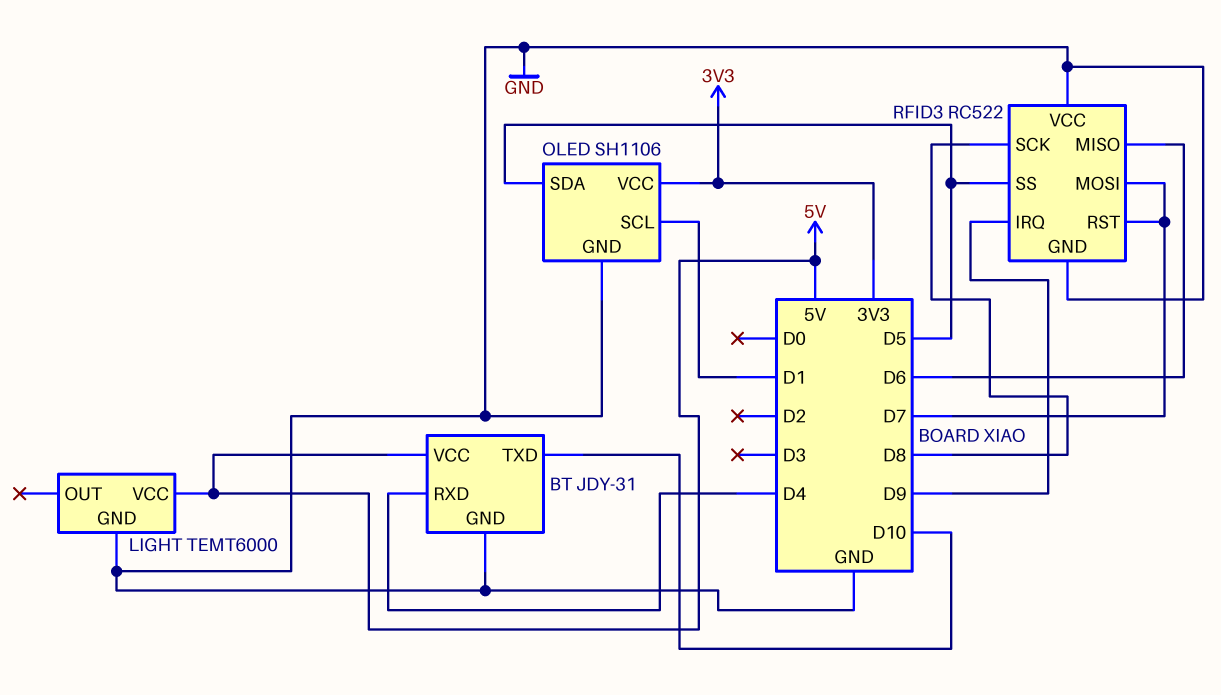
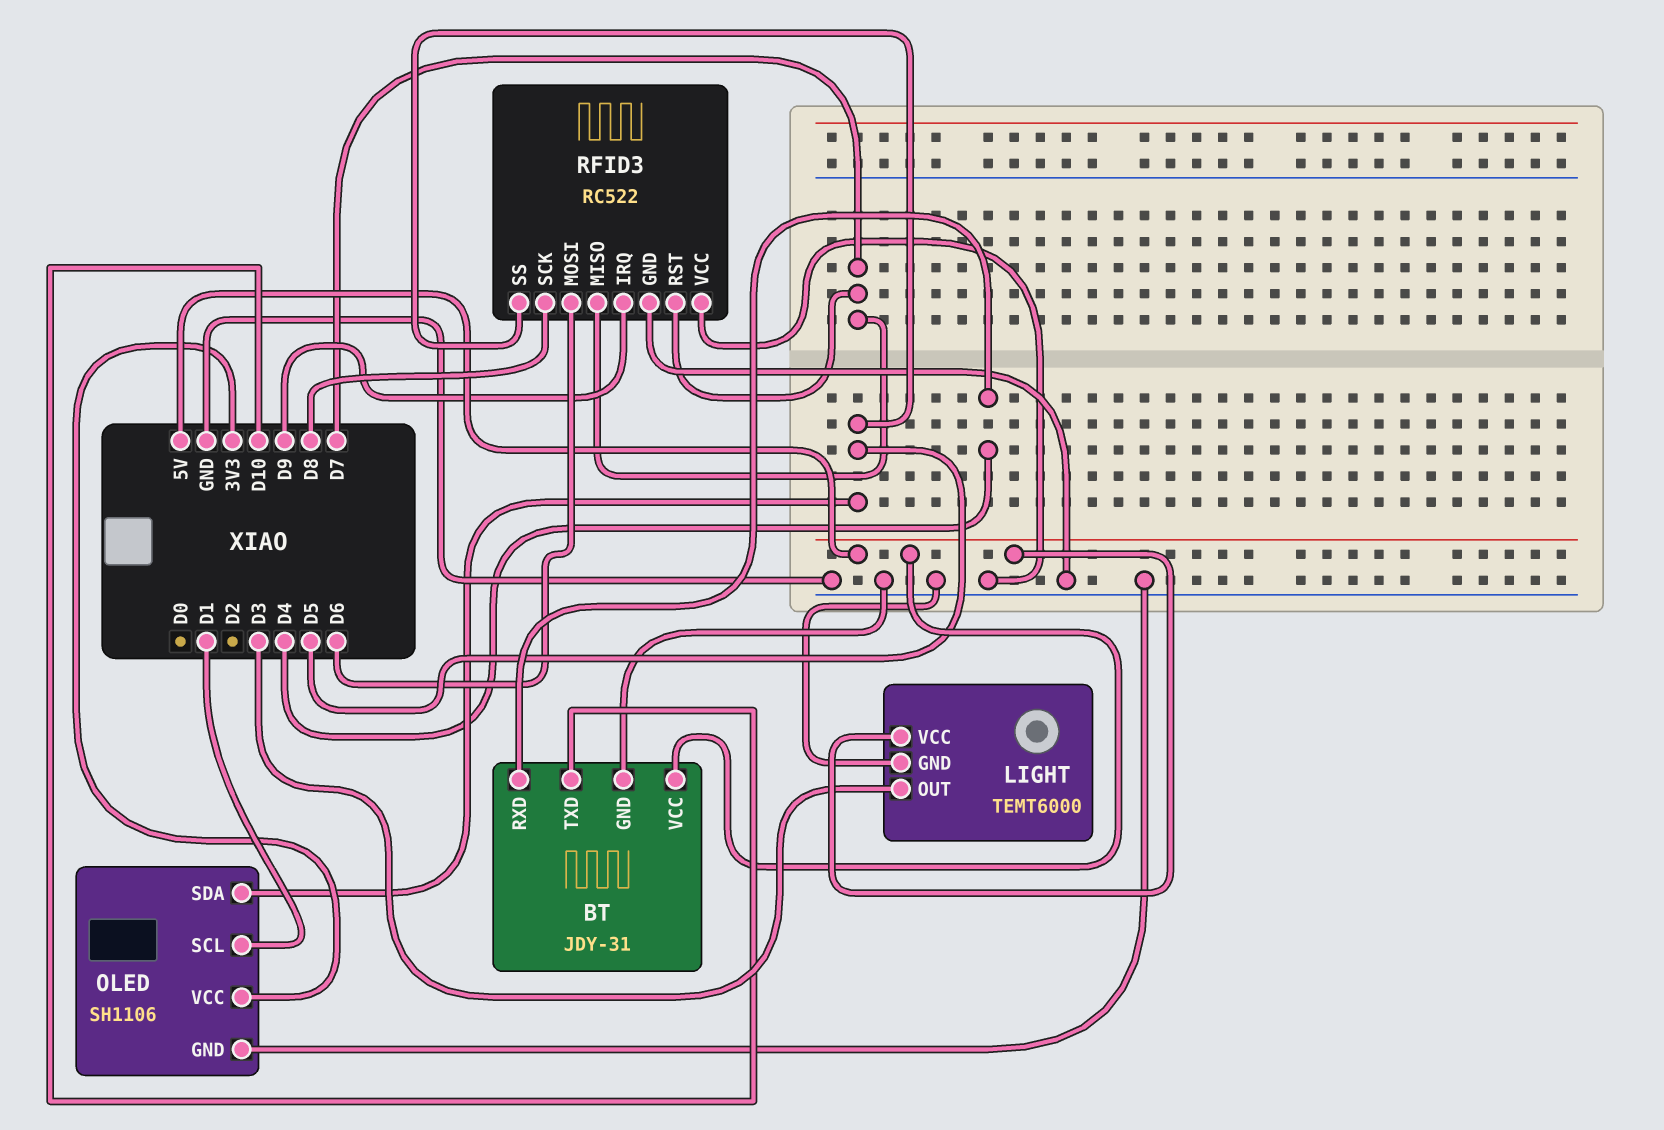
LIGHT pin OUT: none -> D3
RFID3 pin MISO: D6 -> D7
RFID3 pin MOSI: D7 -> D6

